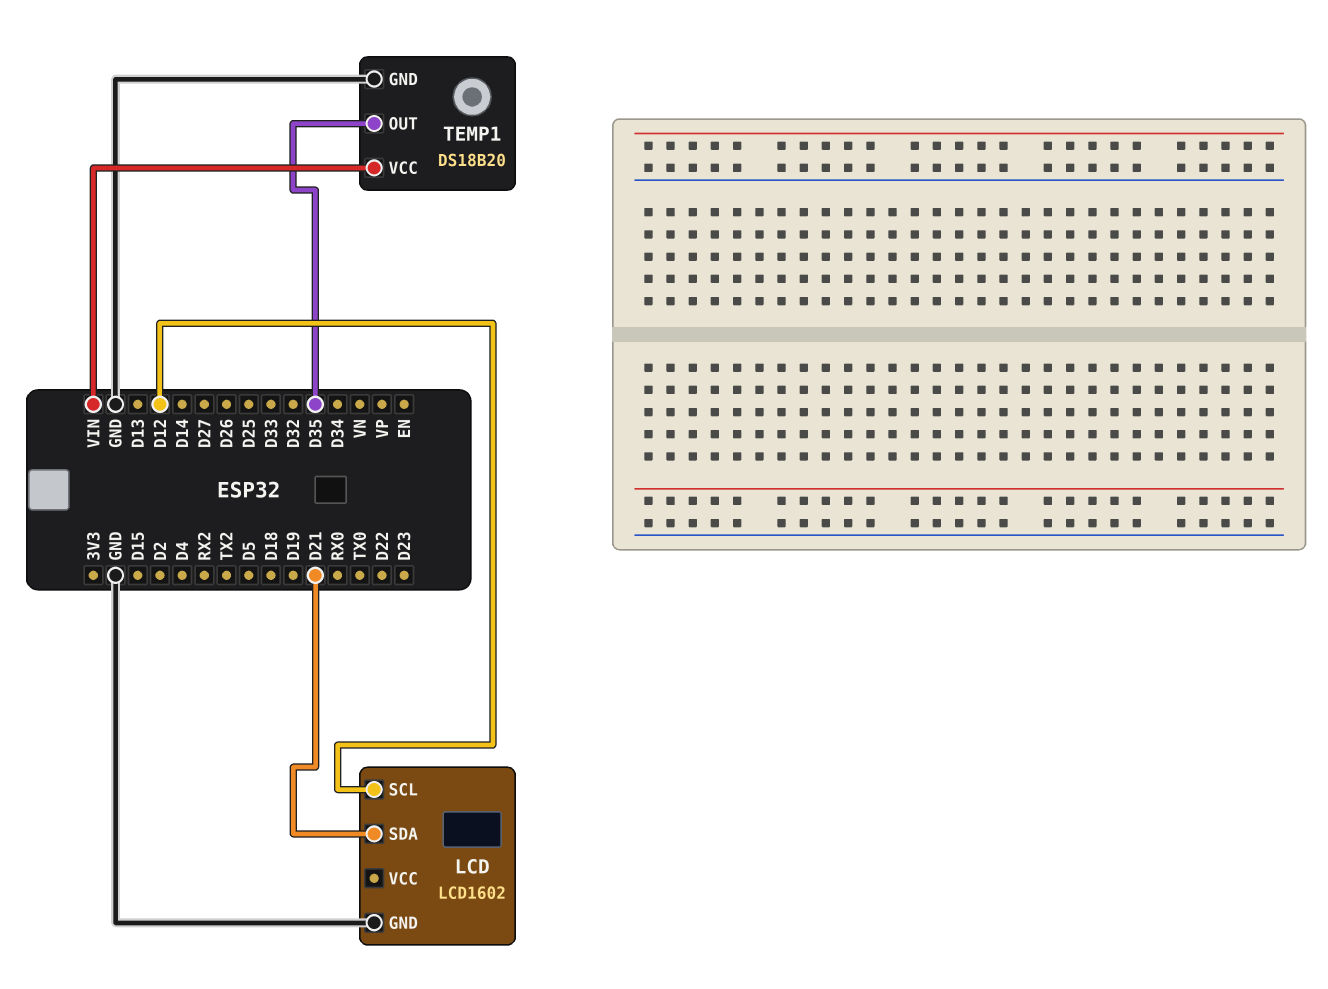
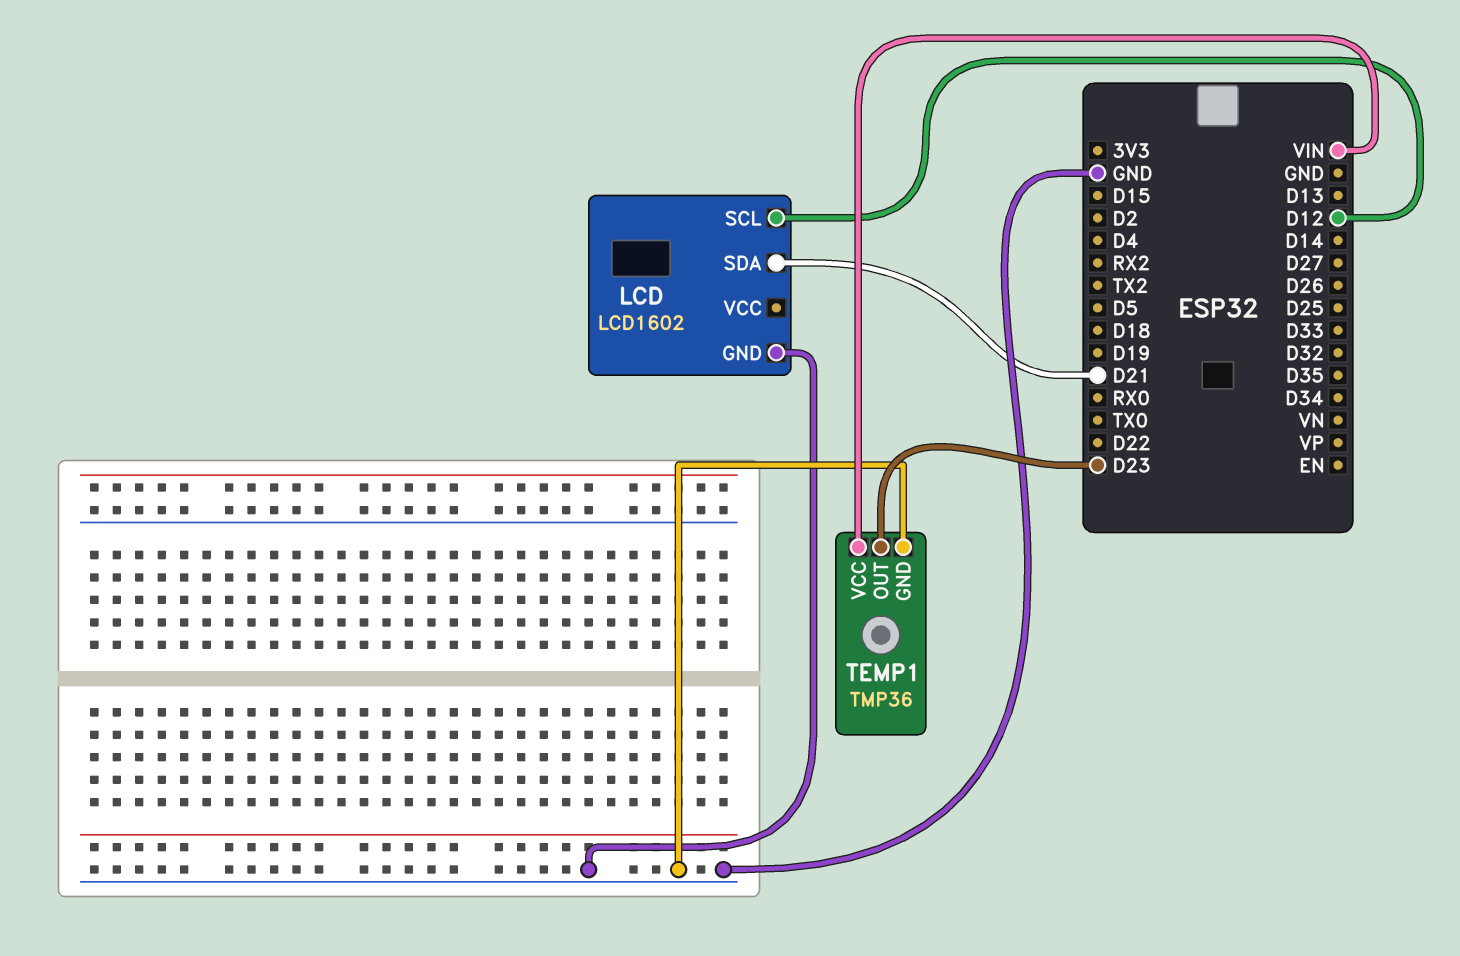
TEMP1: DS18B20 -> TMP36
TEMP1 pin OUT: D35 -> D23

